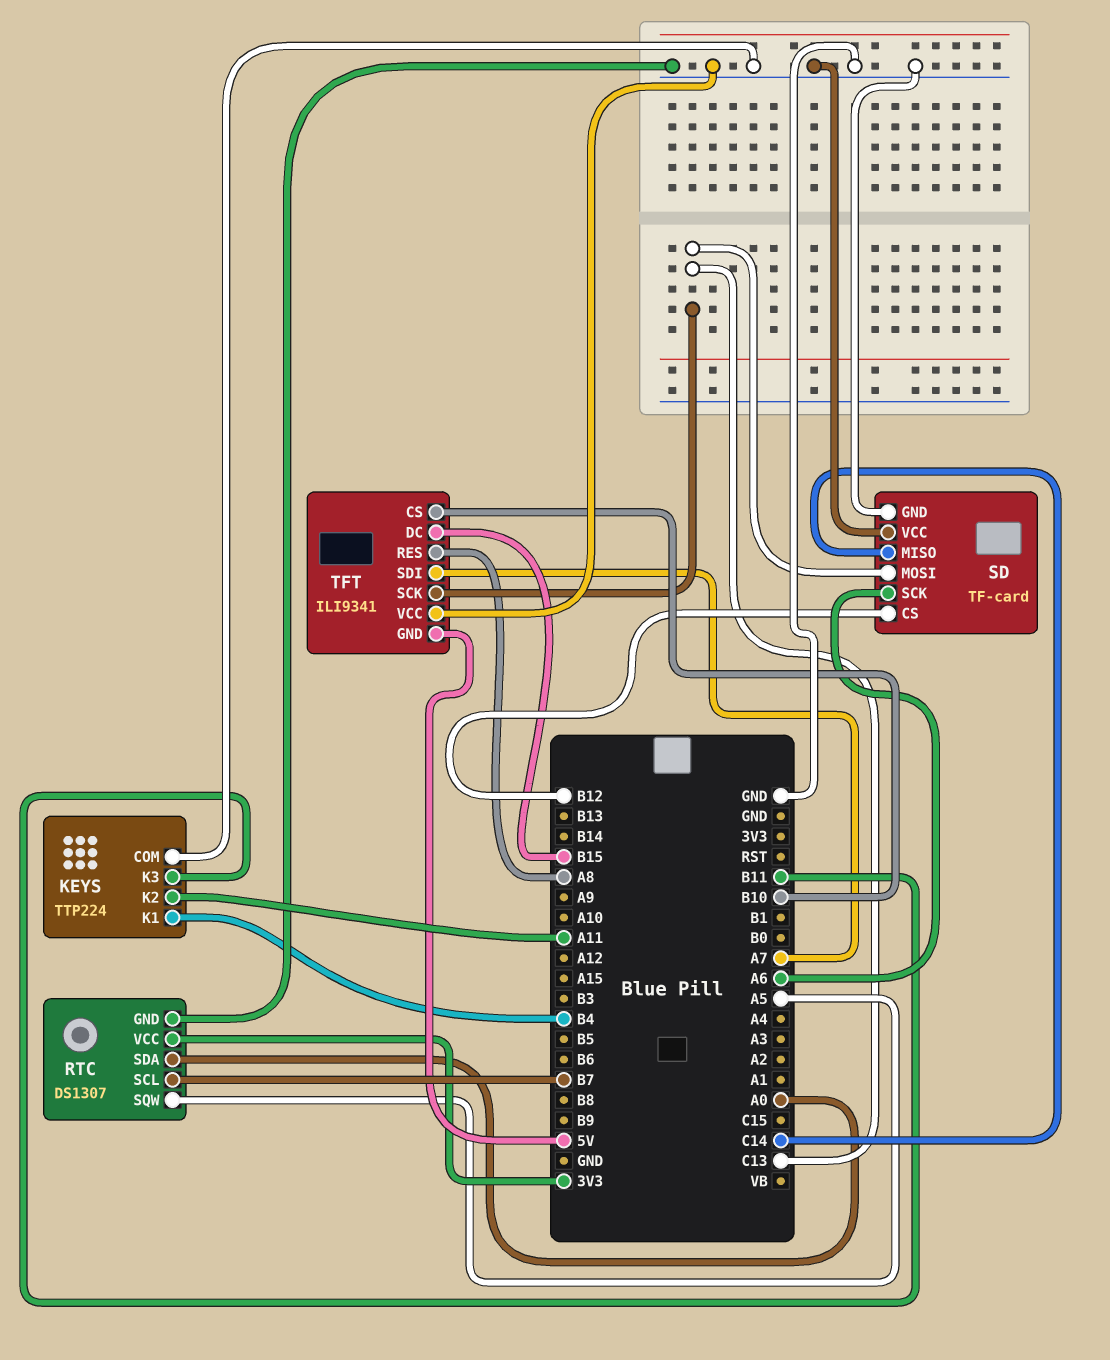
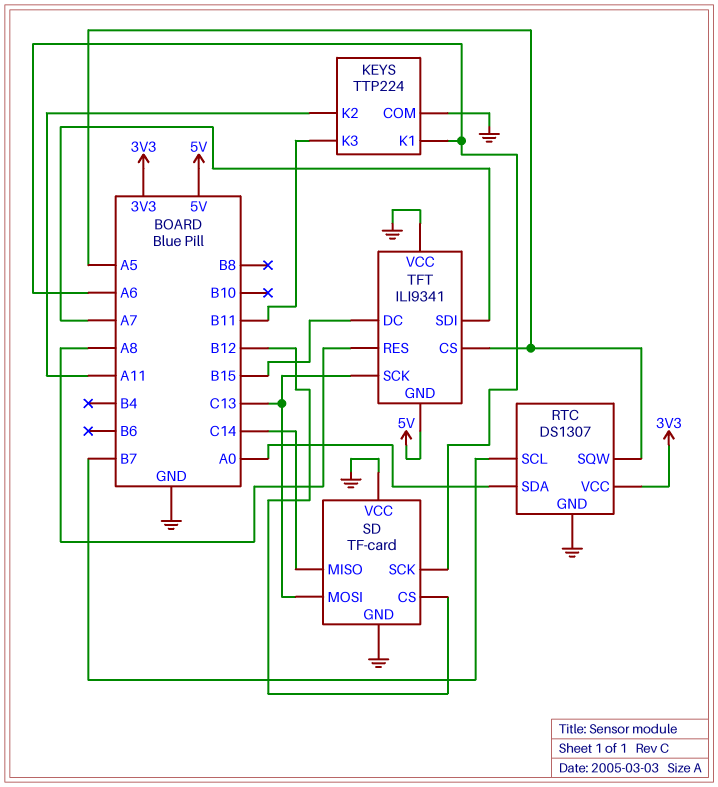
KEYS pin K1: B4 -> A6
TFT pin CS: B10 -> A5

